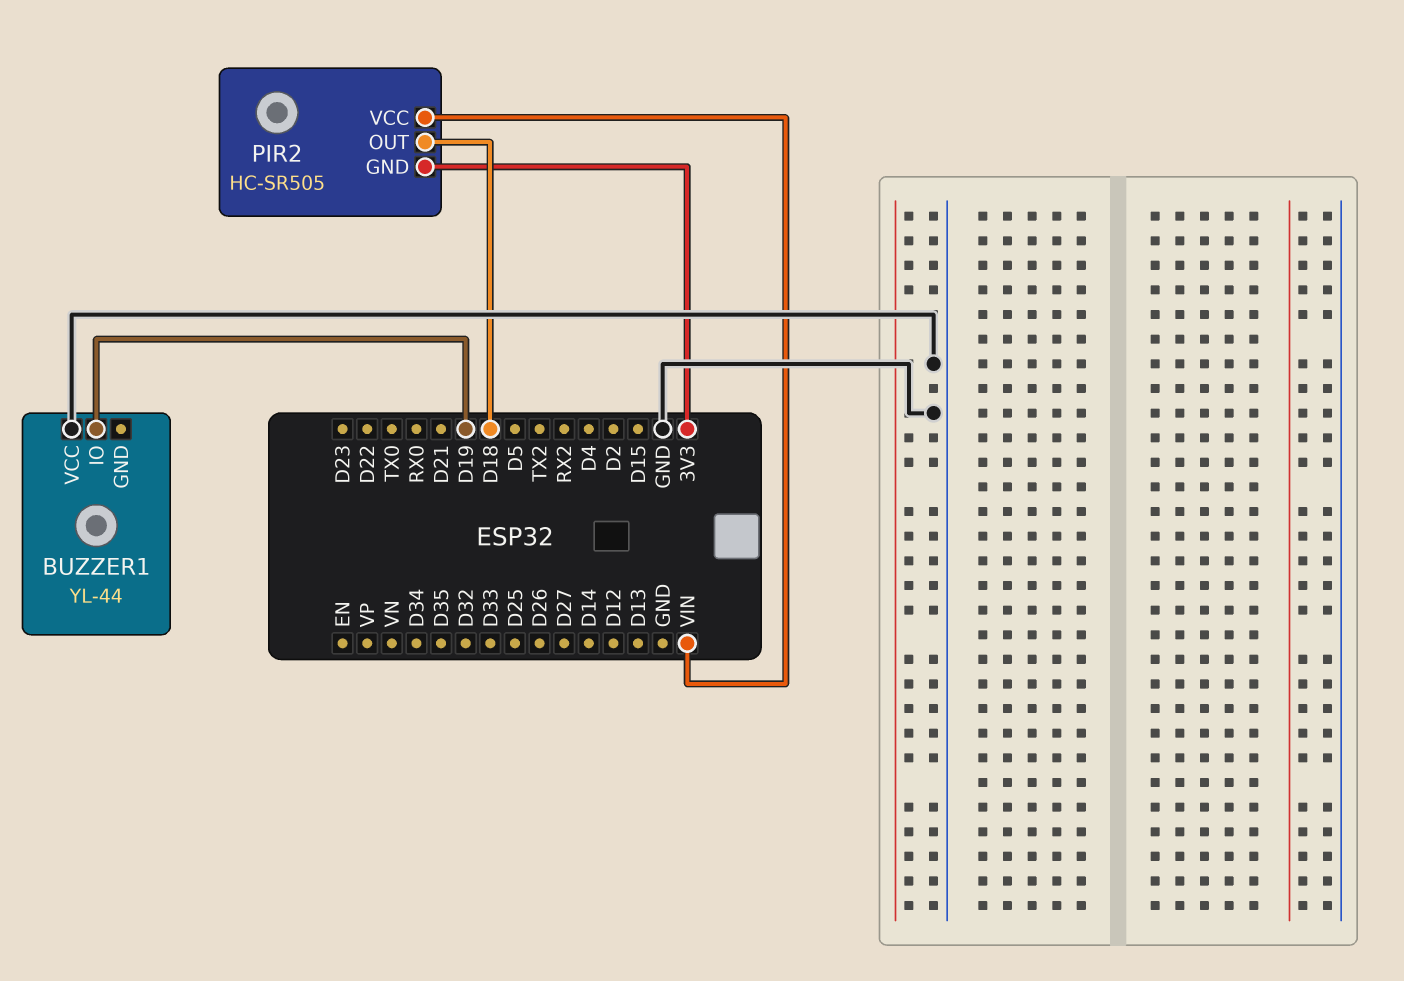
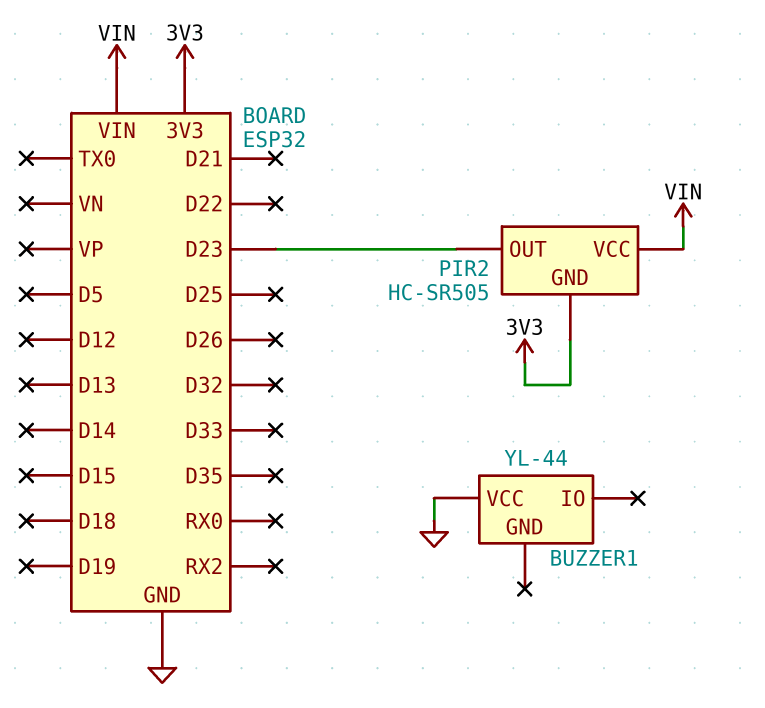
BUZZER1 pin IO: D19 -> none
PIR2 pin OUT: D18 -> D23

